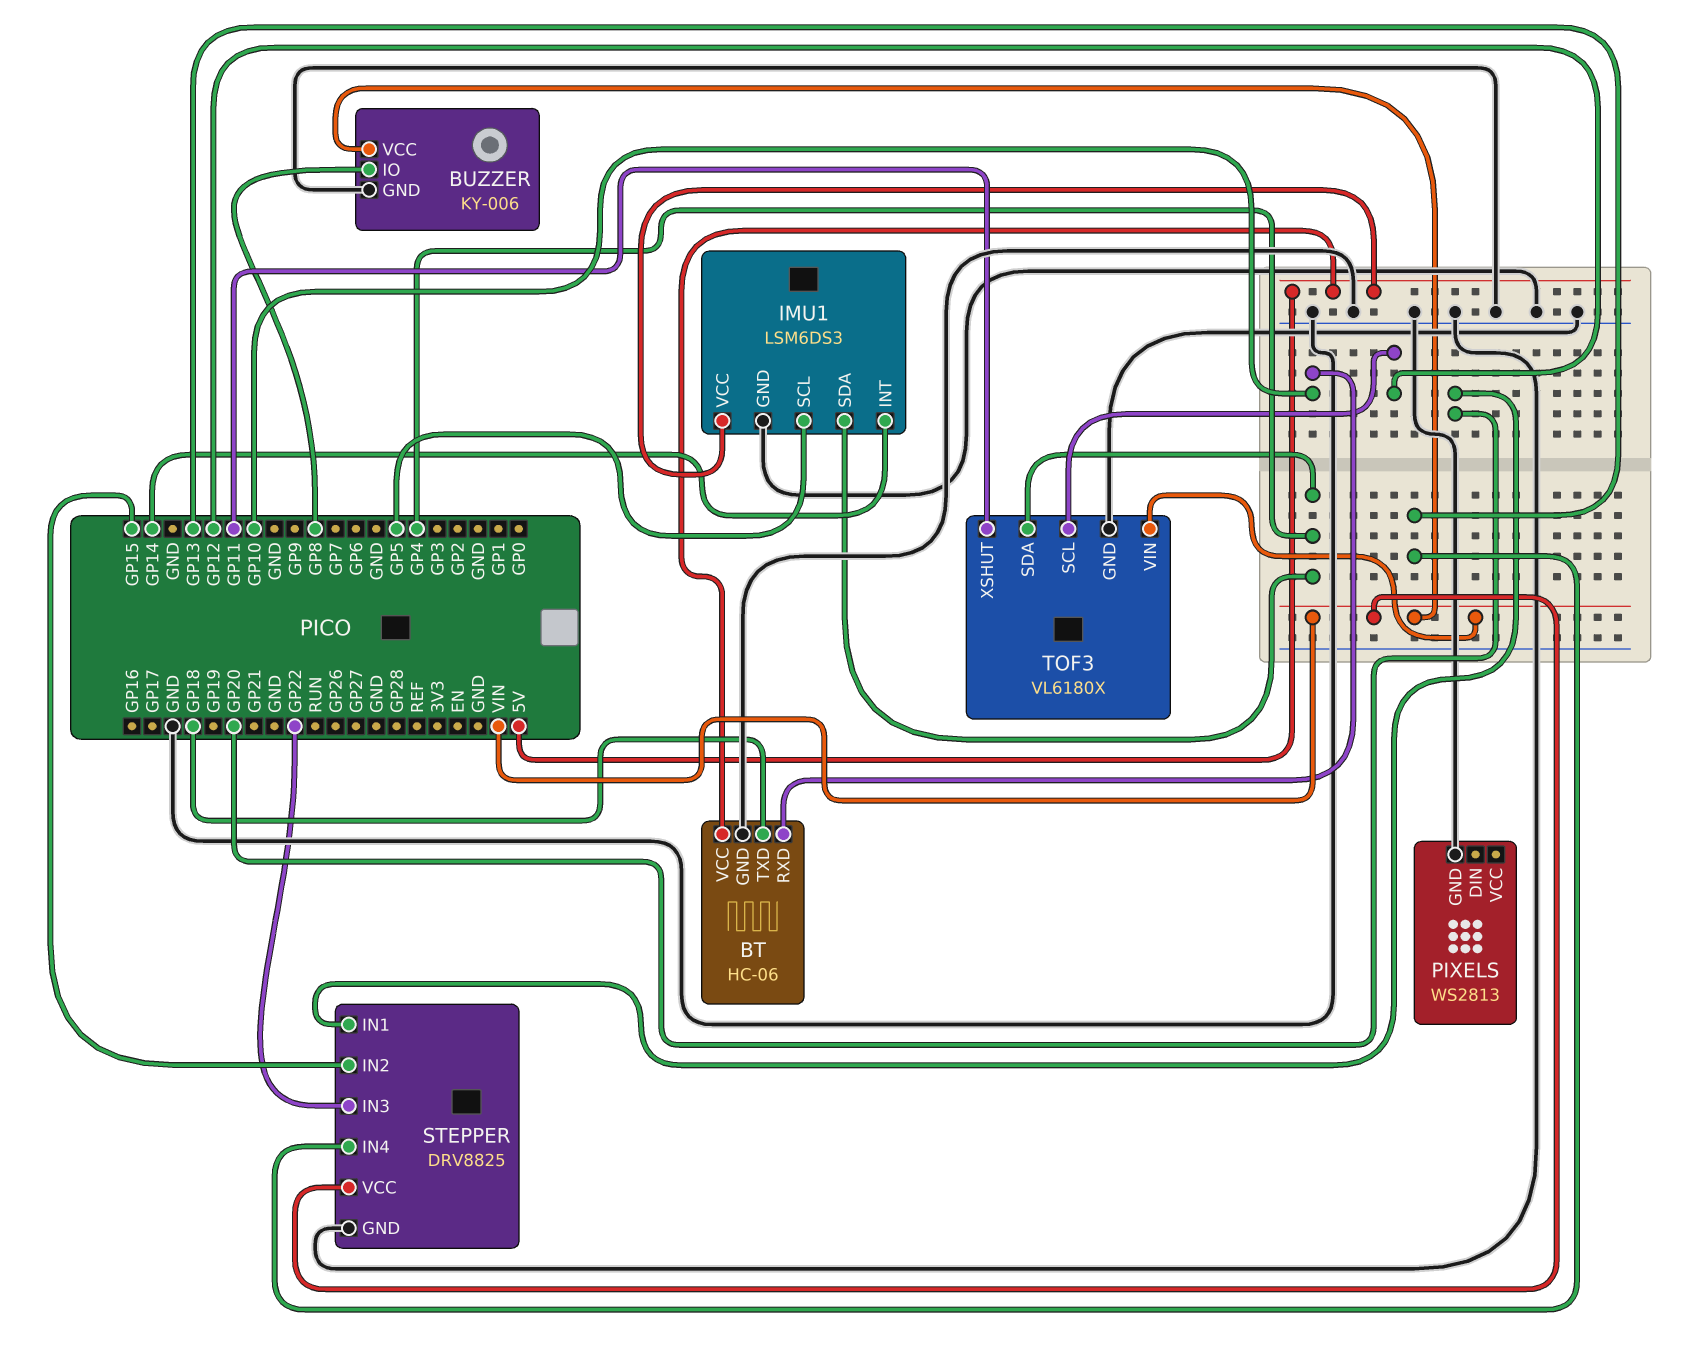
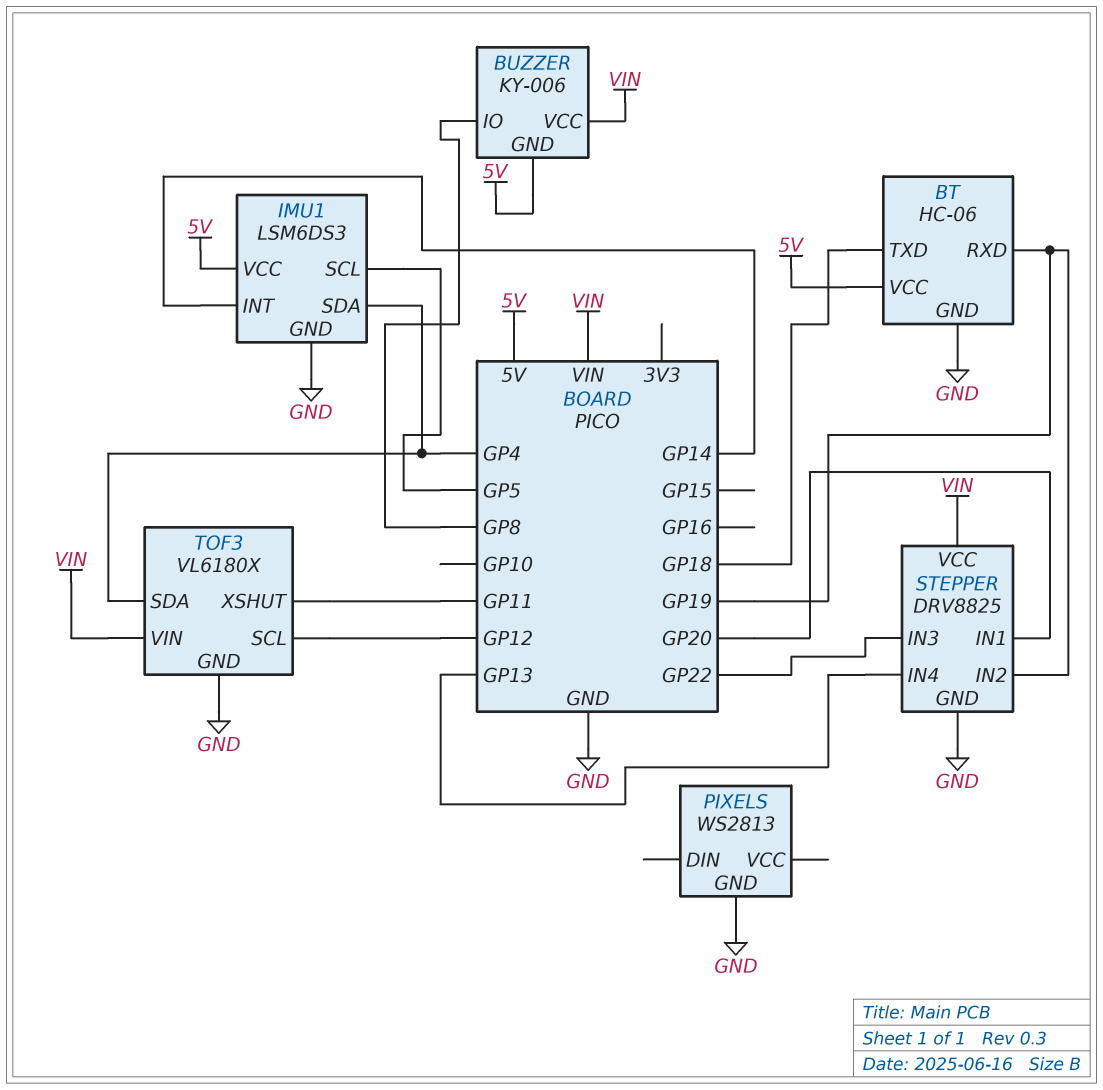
BT pin RXD: GP10 -> GP19
BUZZER pin GND: GND -> 5V
STEPPER pin IN2: GP15 -> GP19

